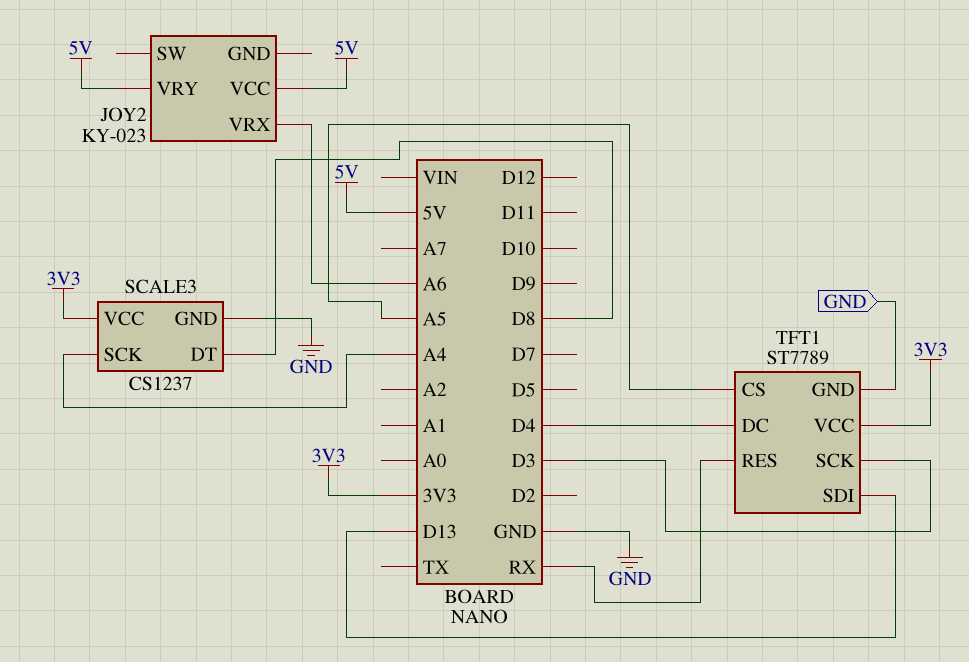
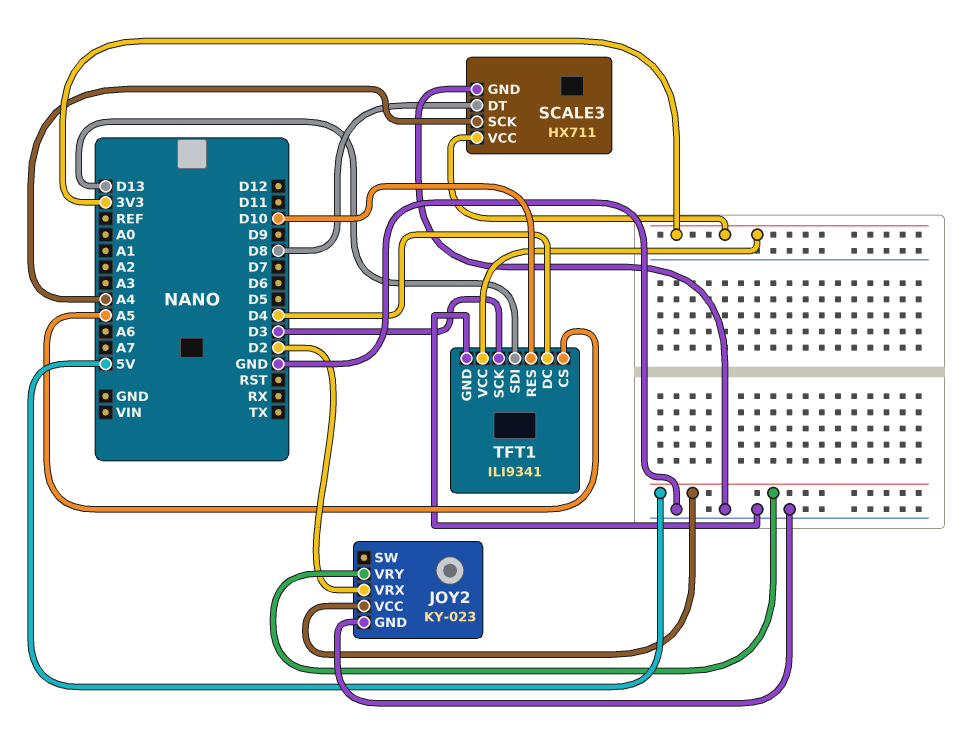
JOY2 pin GND: none -> GND
JOY2 pin VRX: A6 -> D2
SCALE3: CS1237 -> HX711
TFT1: ST7789 -> ILI9341
TFT1 pin RES: RX -> D10

